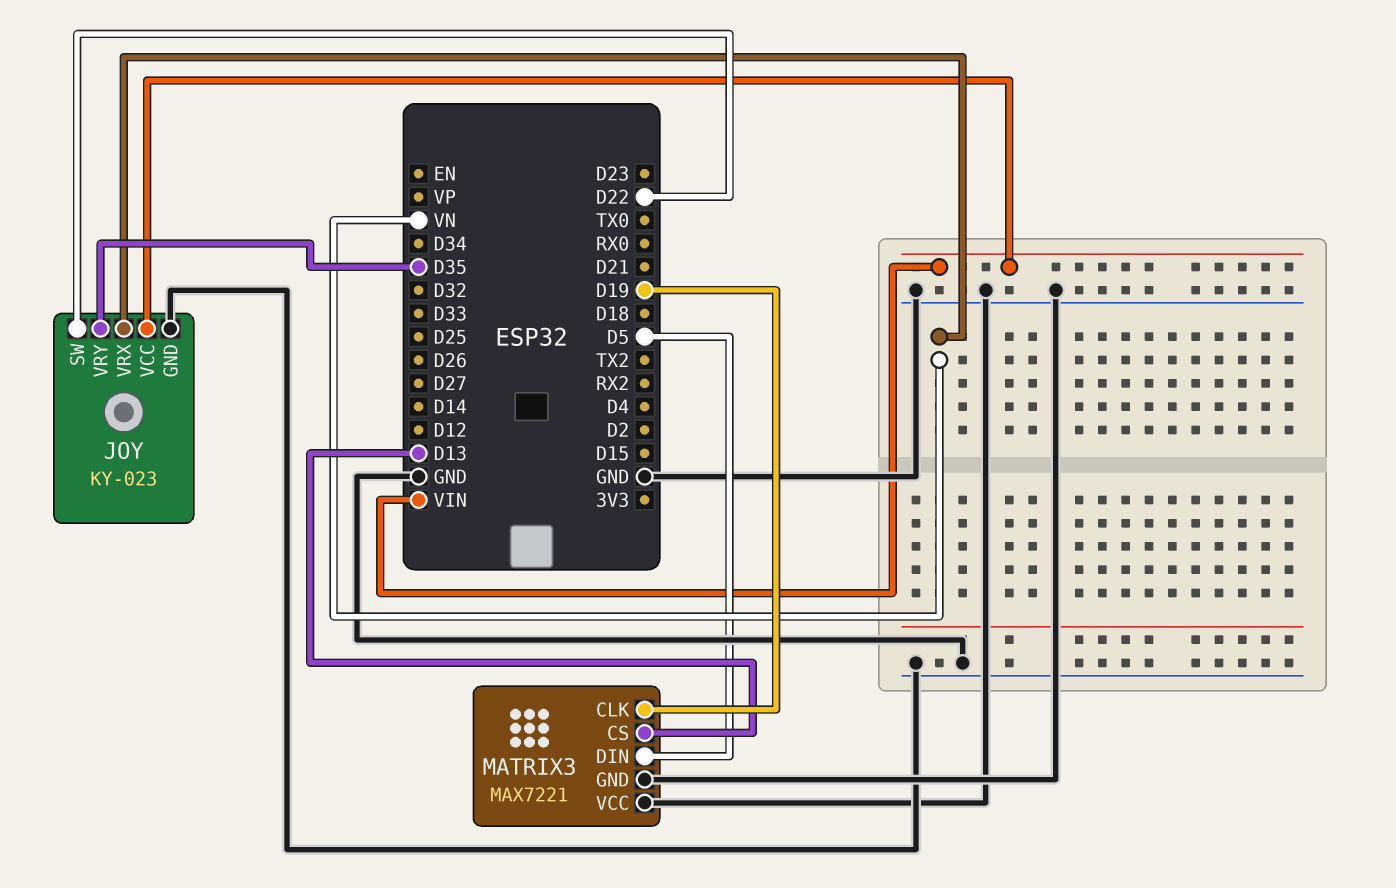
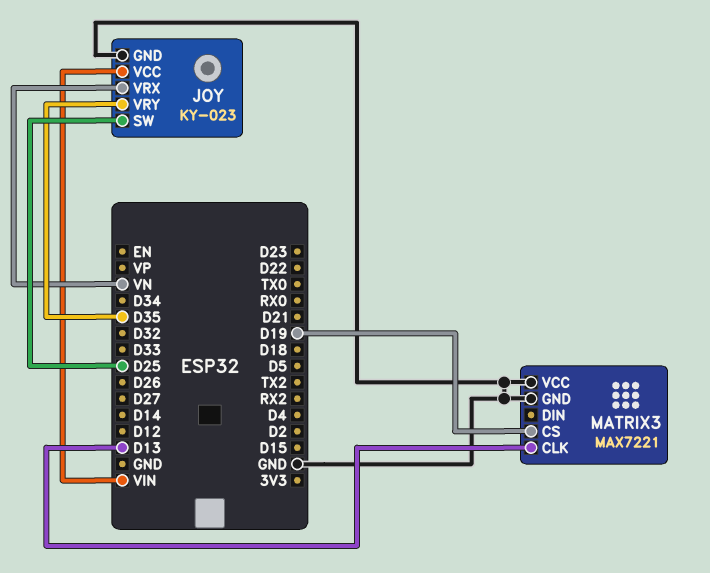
JOY pin SW: D22 -> D25
MATRIX3 pin CLK: D19 -> D13
MATRIX3 pin CS: D13 -> D19
MATRIX3 pin DIN: D5 -> none

